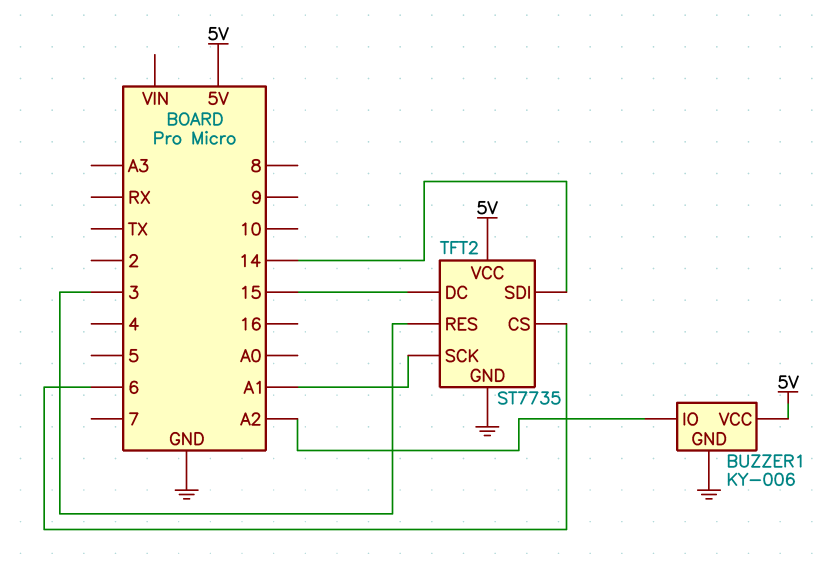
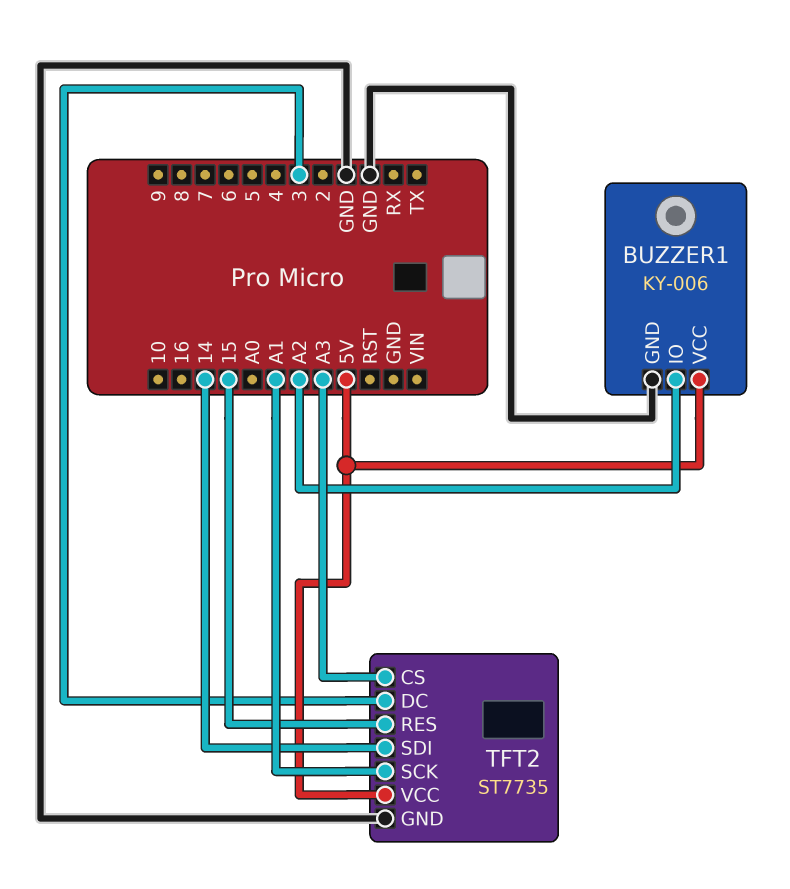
TFT2 pin CS: 6 -> A3
TFT2 pin DC: 15 -> 3
TFT2 pin RES: 3 -> 15

